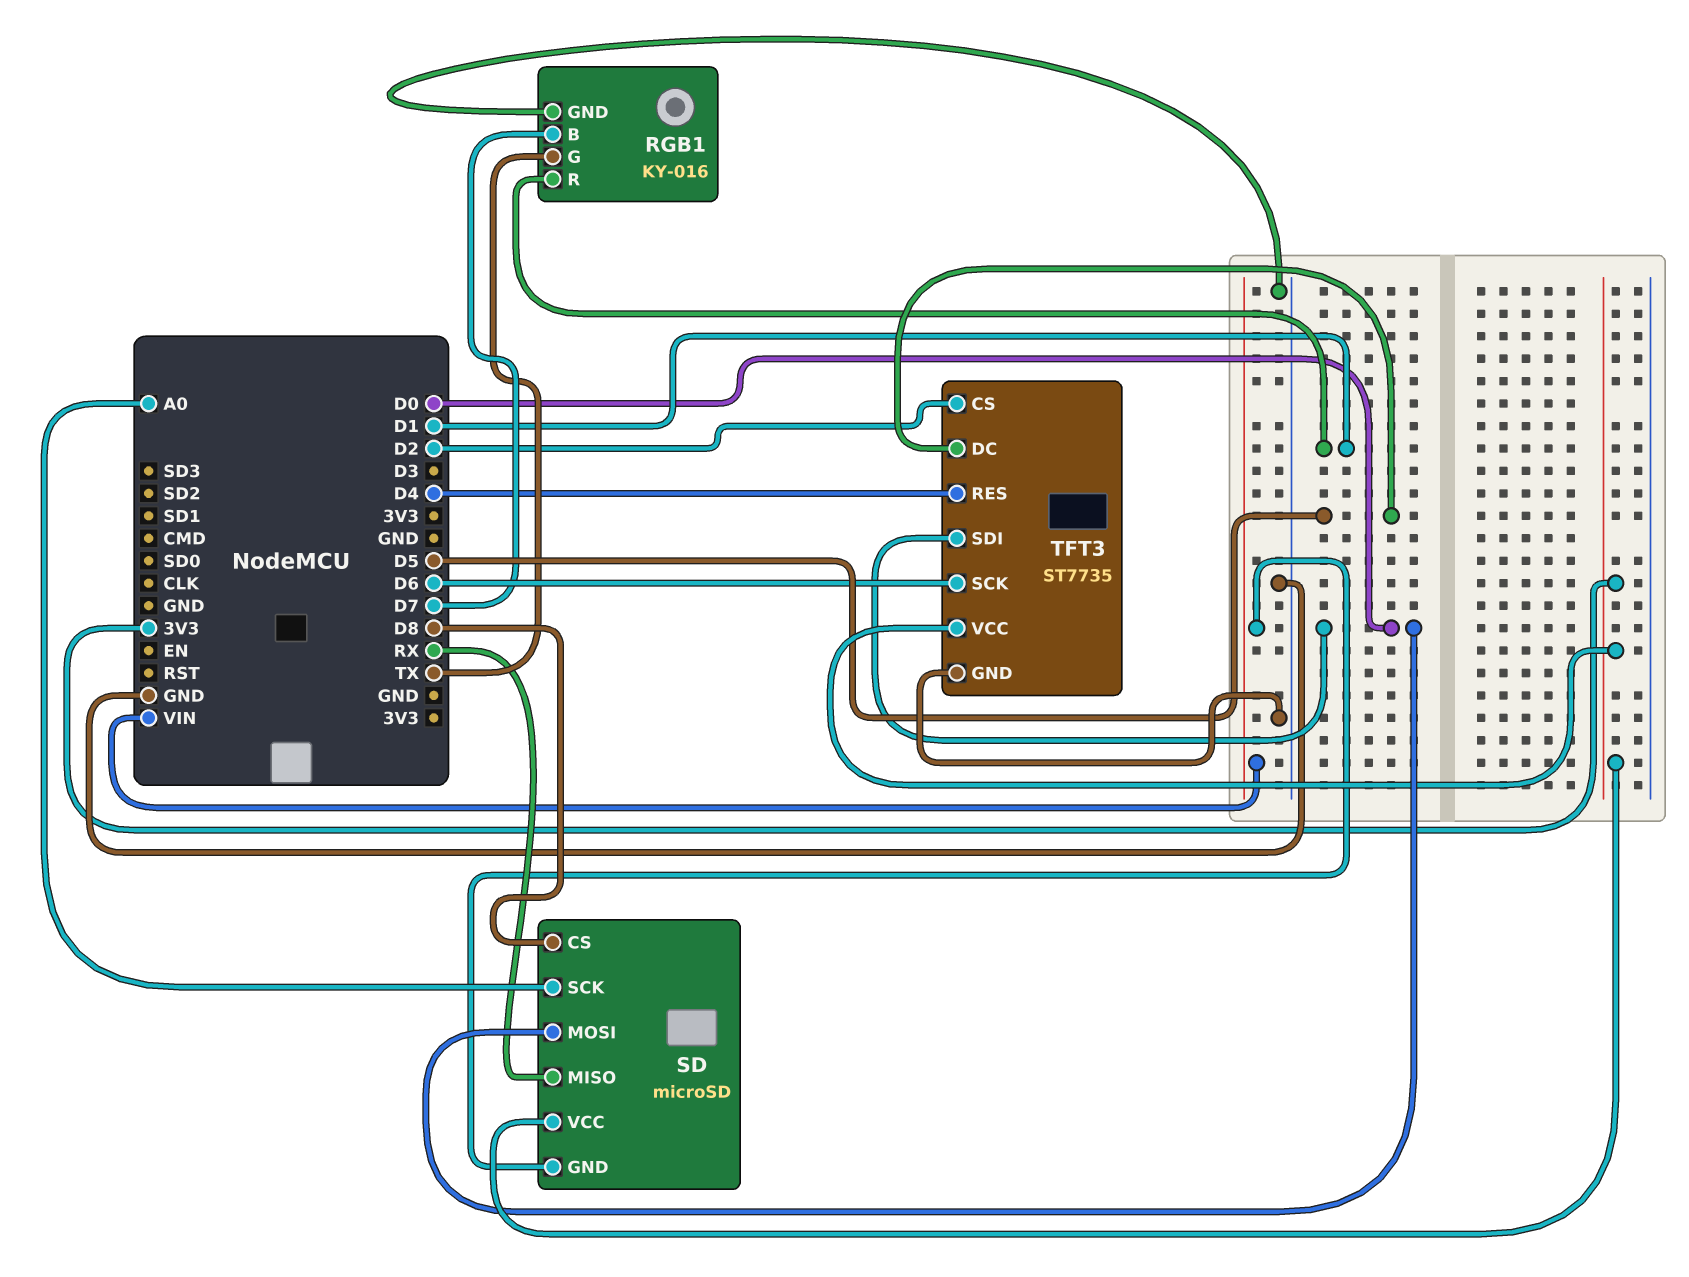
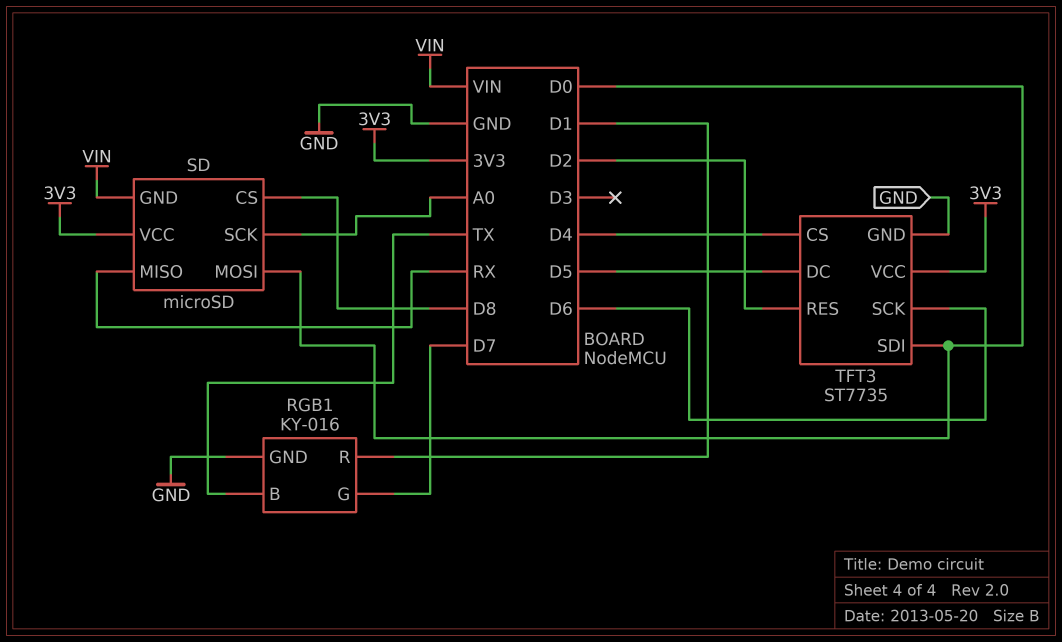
RGB1 pin B: D7 -> TX
RGB1 pin G: TX -> D7
TFT3 pin CS: D2 -> D4
TFT3 pin RES: D4 -> D2

